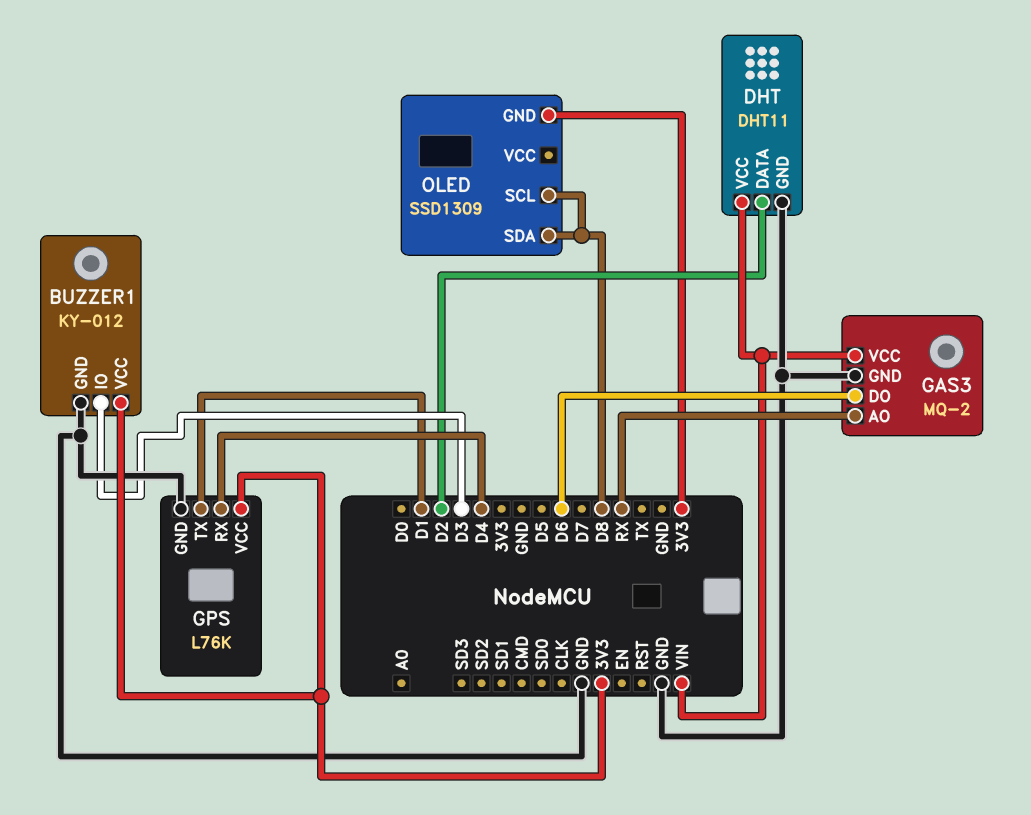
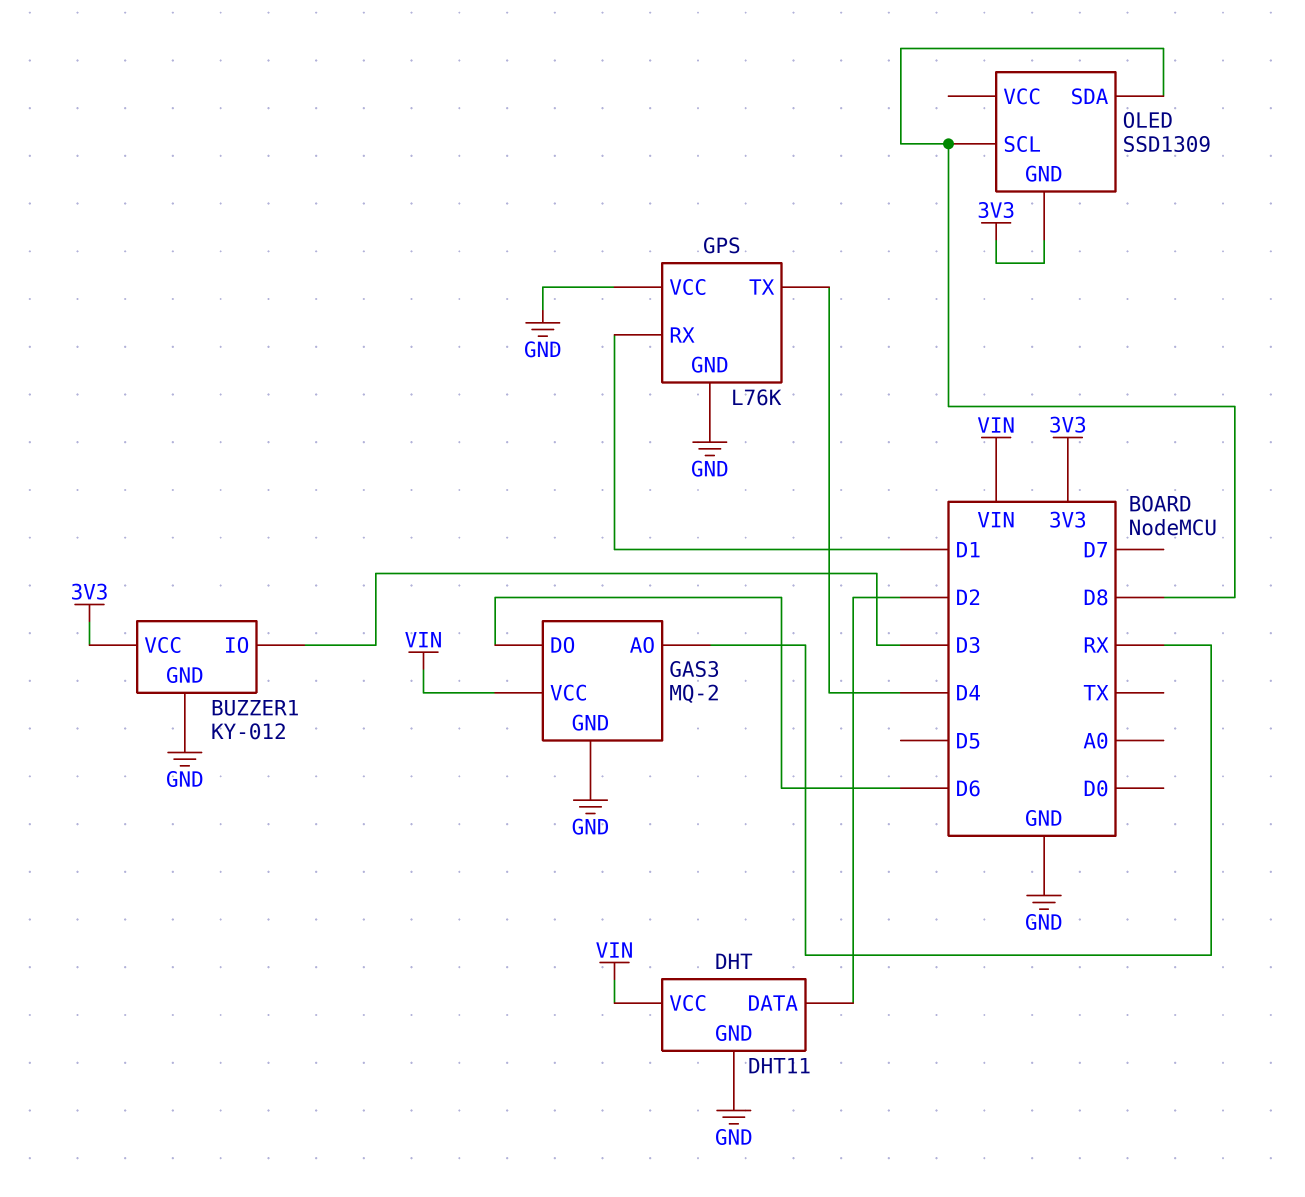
GPS pin RX: D4 -> D1
GPS pin TX: D1 -> D4
GPS pin VCC: 3V3 -> GND

